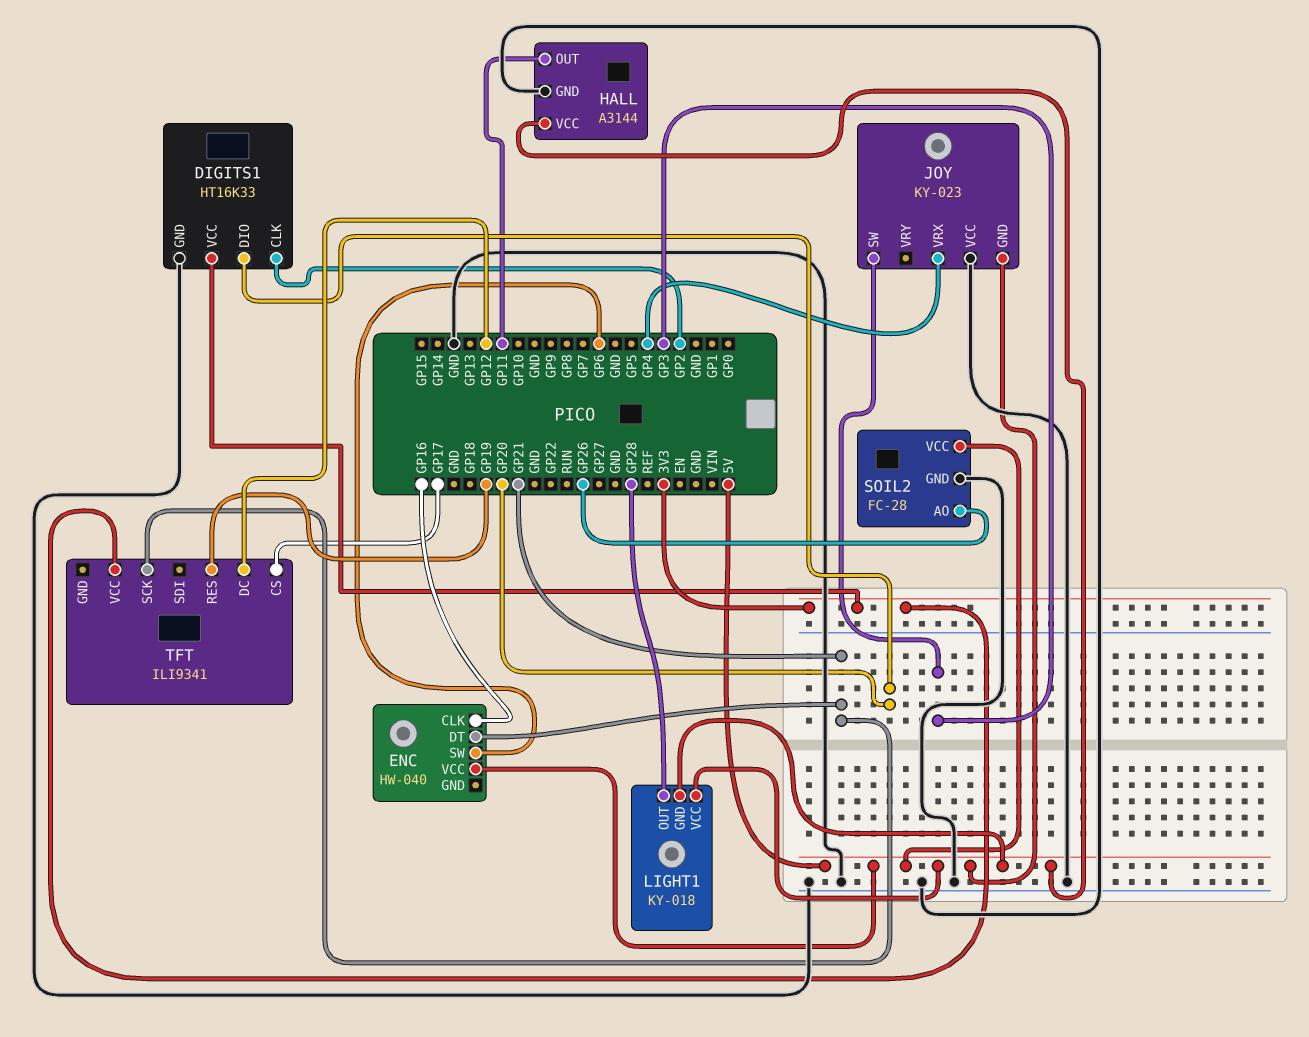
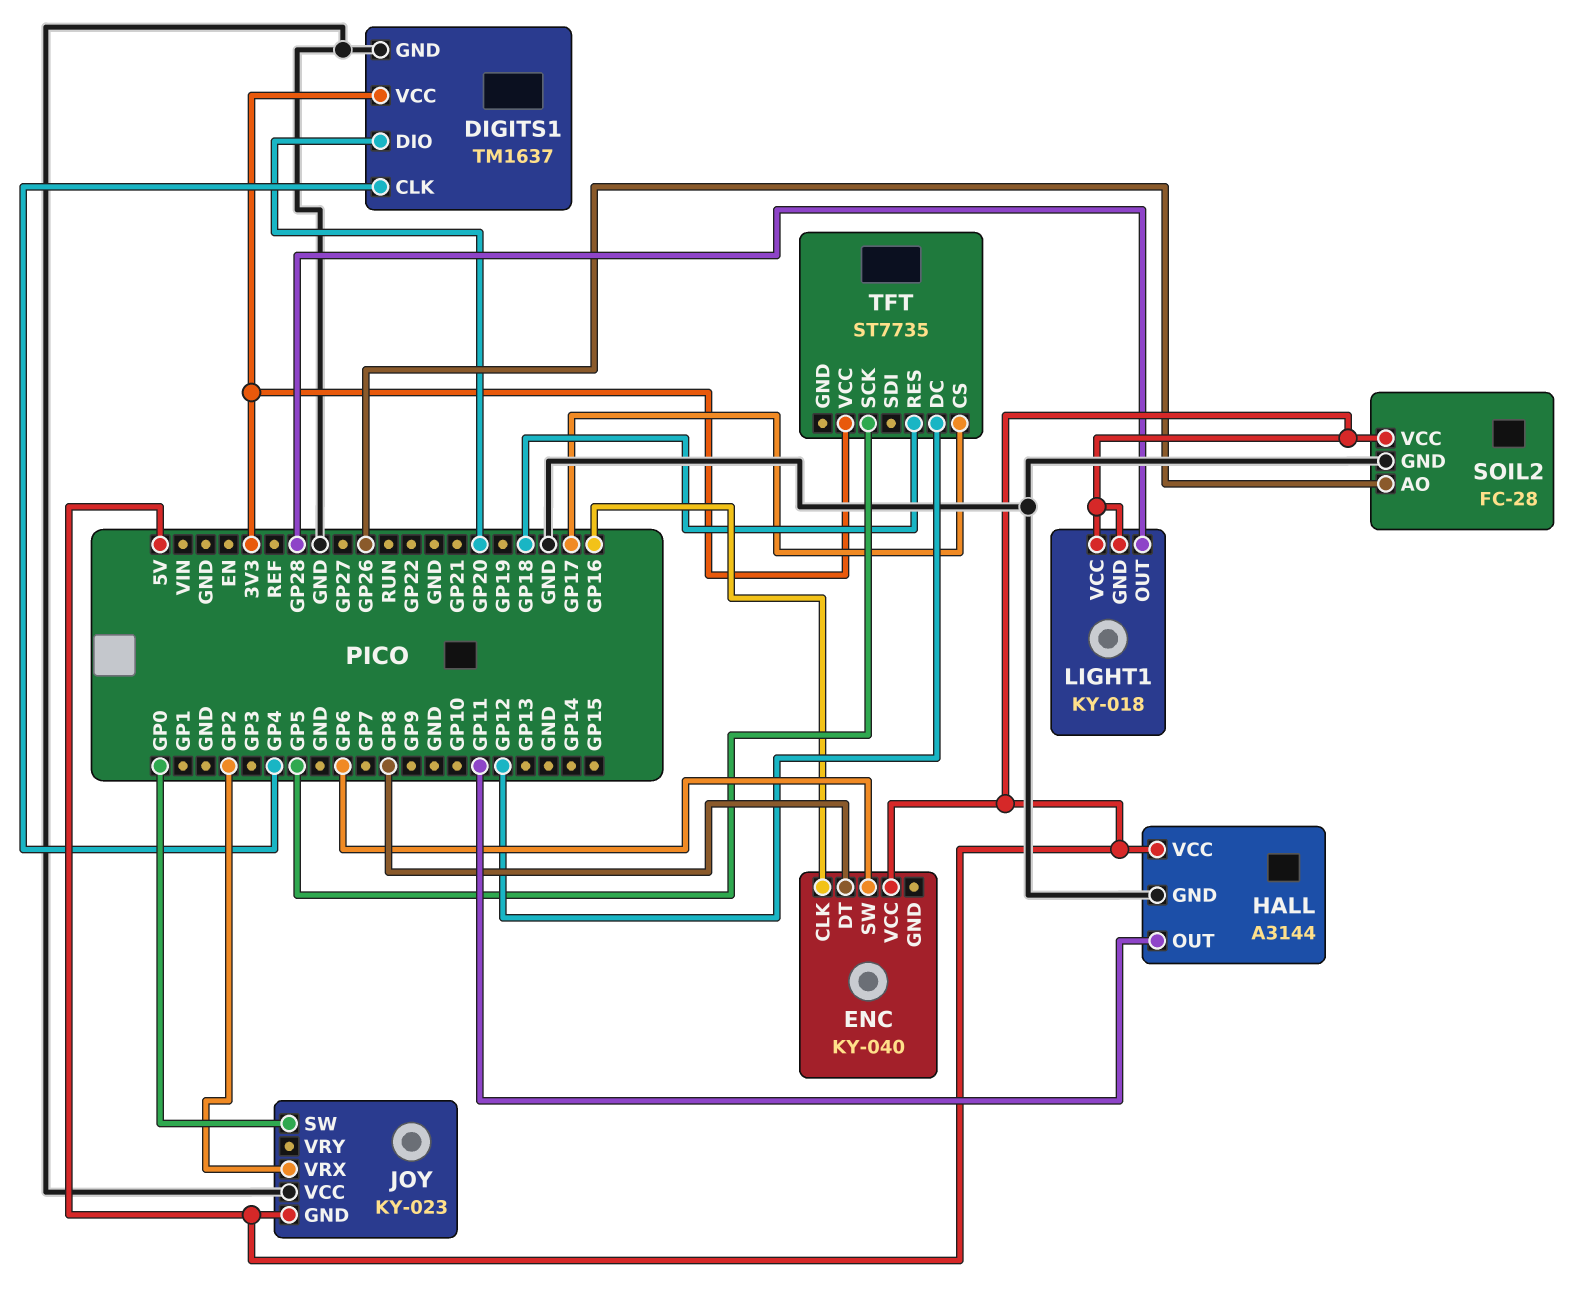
DIGITS1: HT16K33 -> TM1637
DIGITS1 pin CLK: GP2 -> GP4
ENC: HW-040 -> KY-040
ENC pin DT: GP21 -> GP8
JOY pin SW: GP3 -> GP0
JOY pin VRX: GP4 -> GP2
TFT: ILI9341 -> ST7735
TFT pin RES: GP19 -> GP18
TFT pin SCK: GP21 -> GP5

